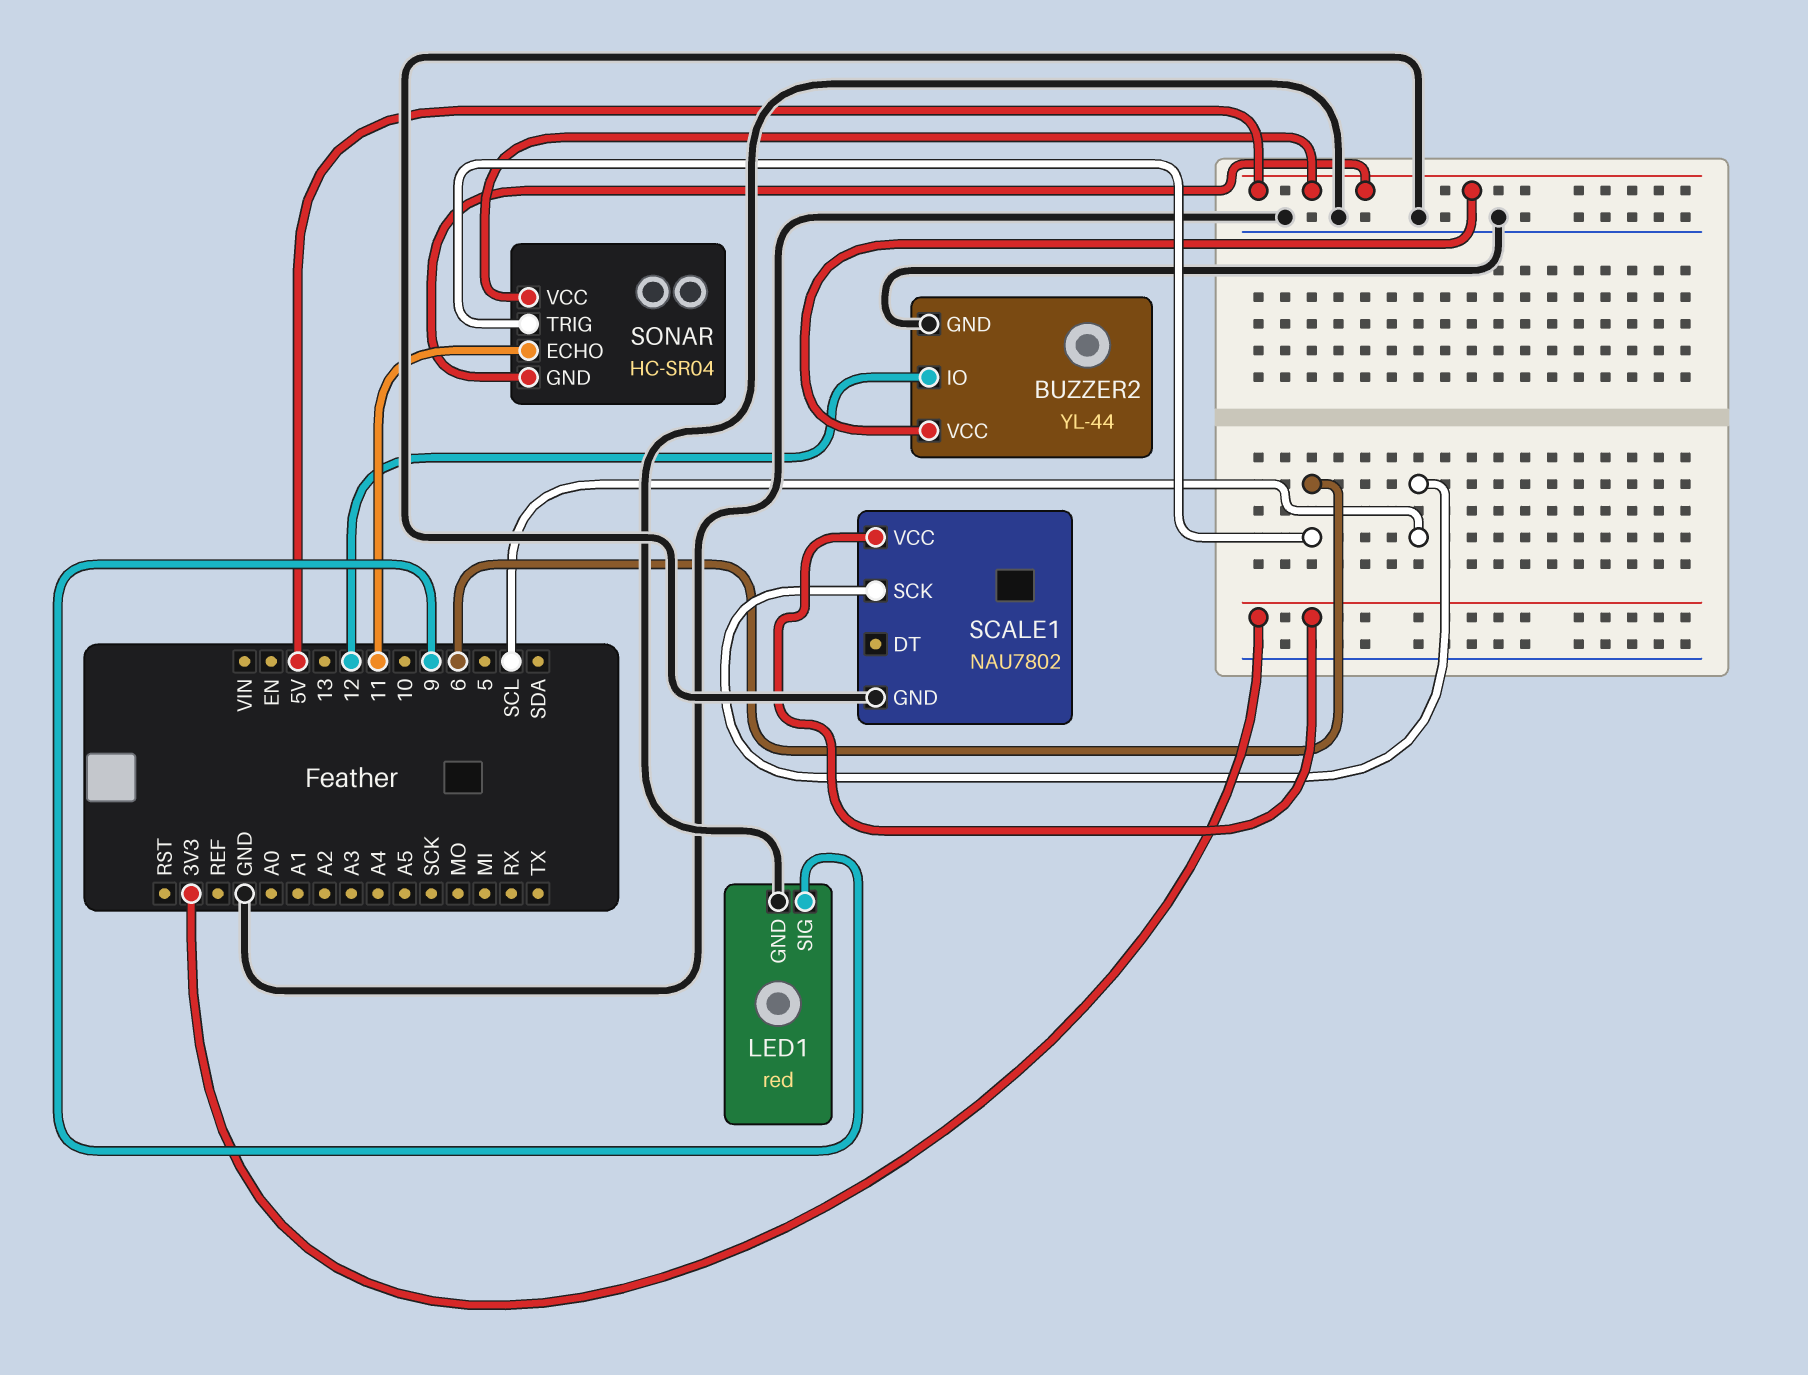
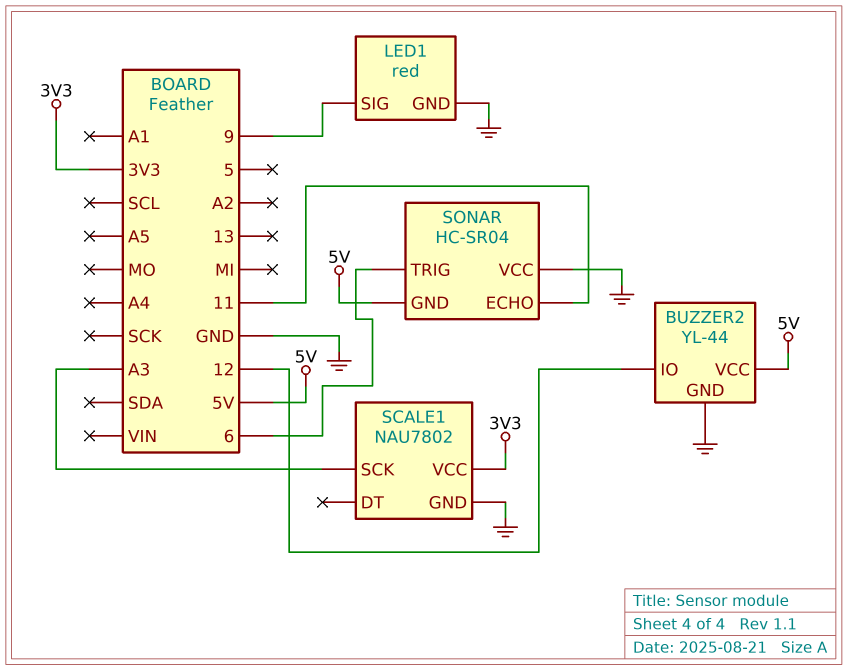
SCALE1 pin SCK: SCL -> A3
SONAR pin VCC: 5V -> GND

